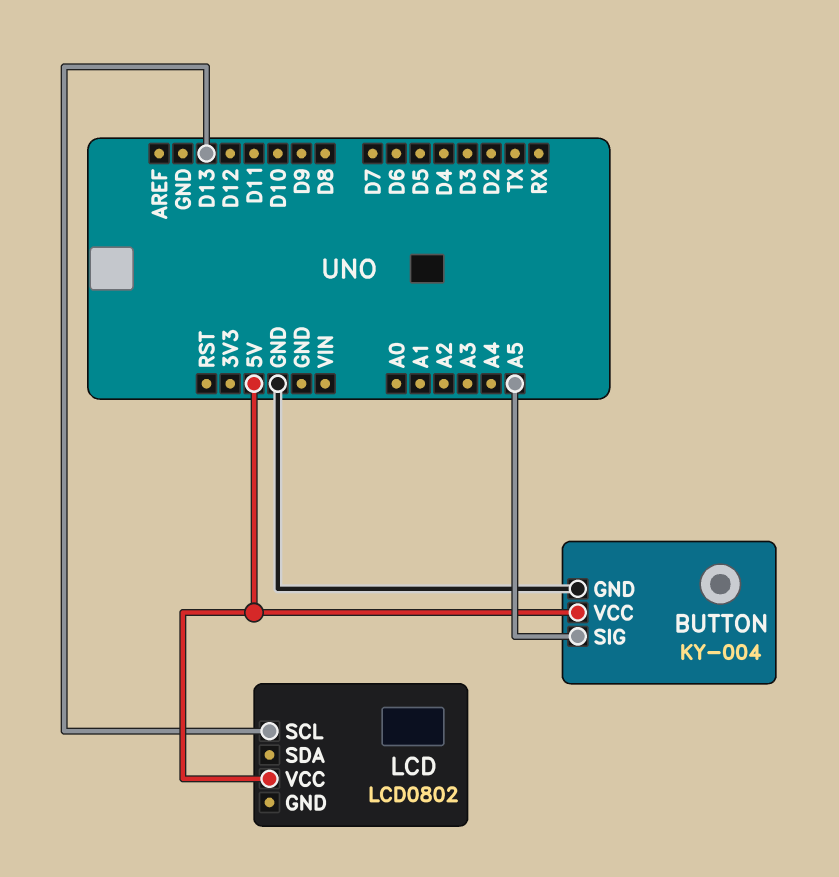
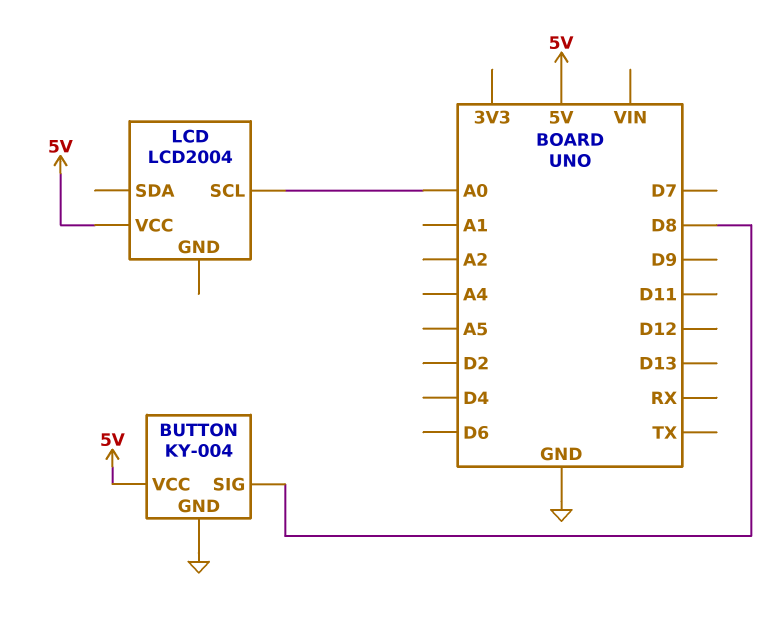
BUTTON pin SIG: A5 -> D8
LCD: LCD0802 -> LCD2004
LCD pin SCL: D13 -> A0

